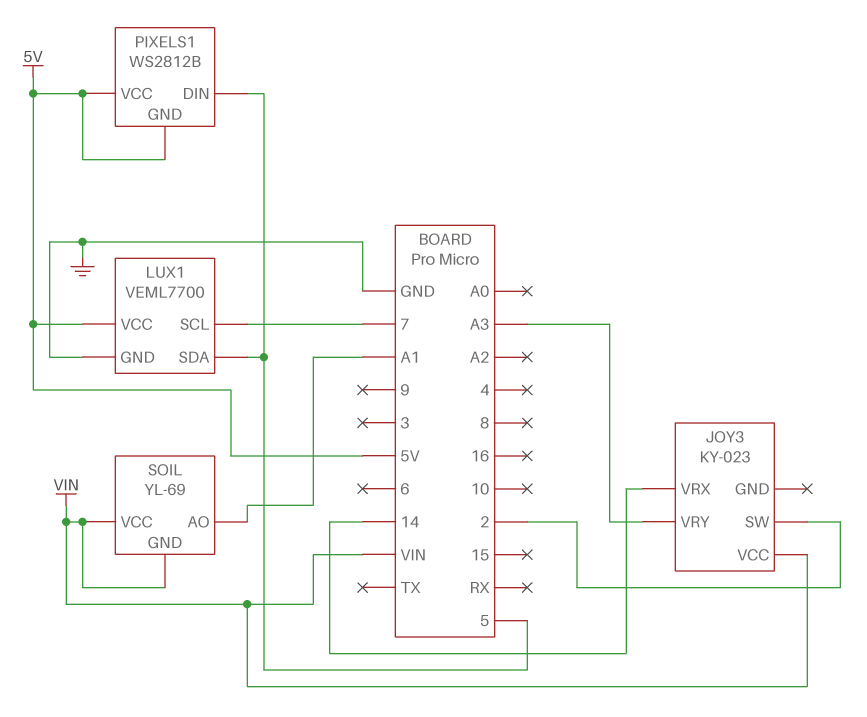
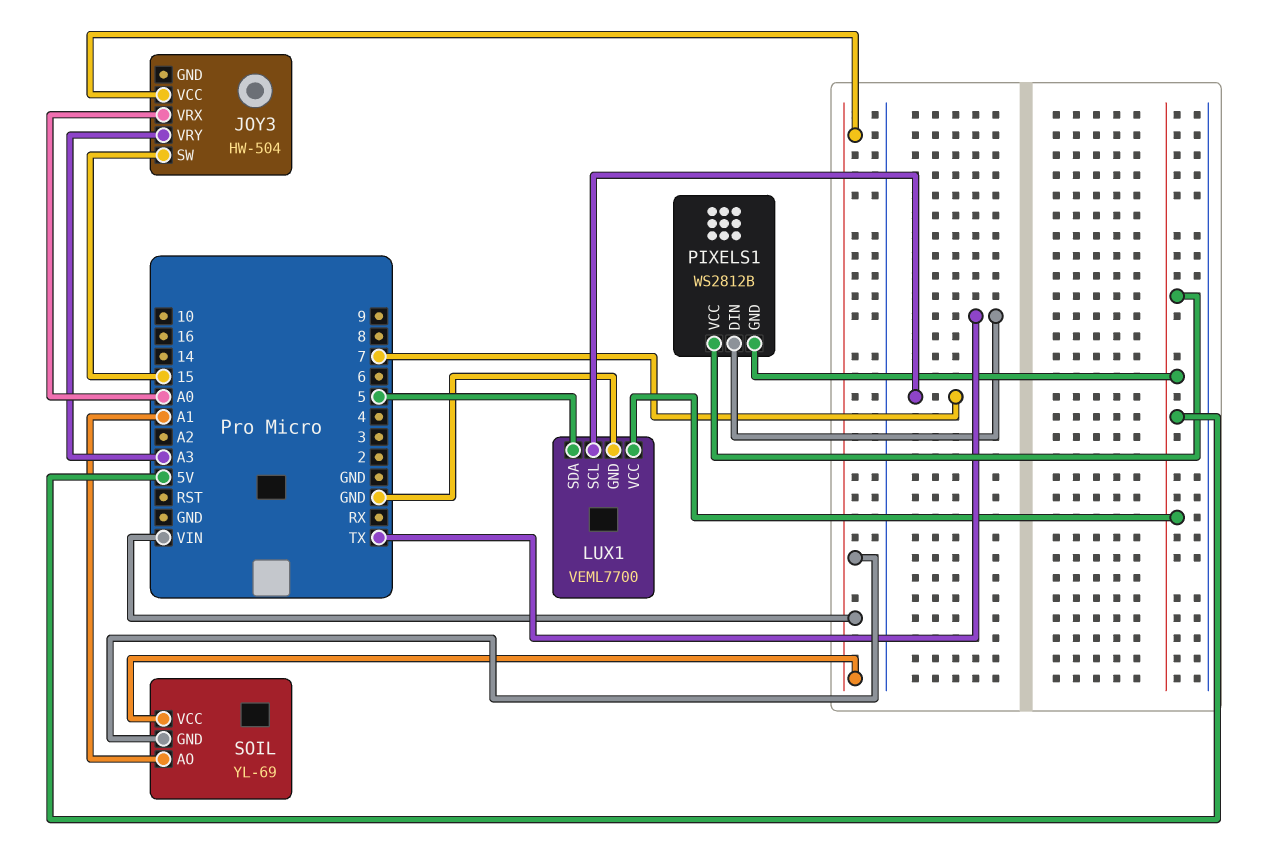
JOY3: KY-023 -> HW-504
JOY3 pin SW: 2 -> 15
JOY3 pin VRX: 14 -> A0
PIXELS1 pin DIN: 5 -> TX

